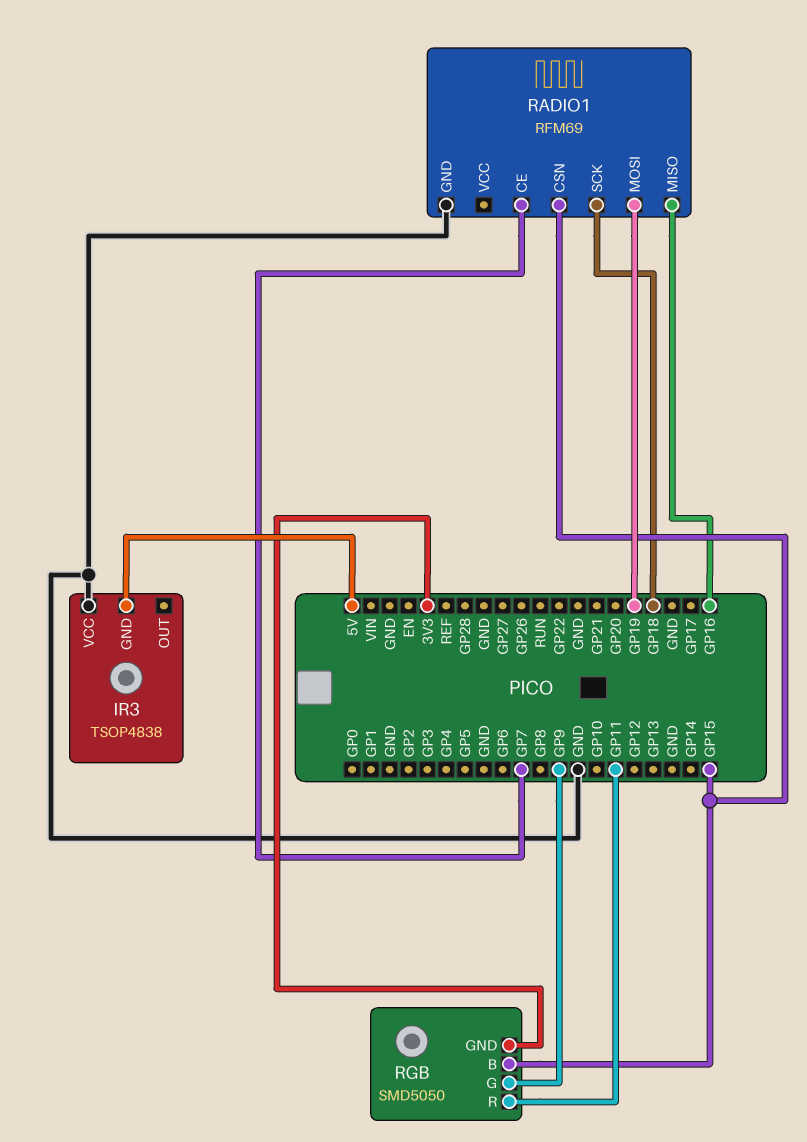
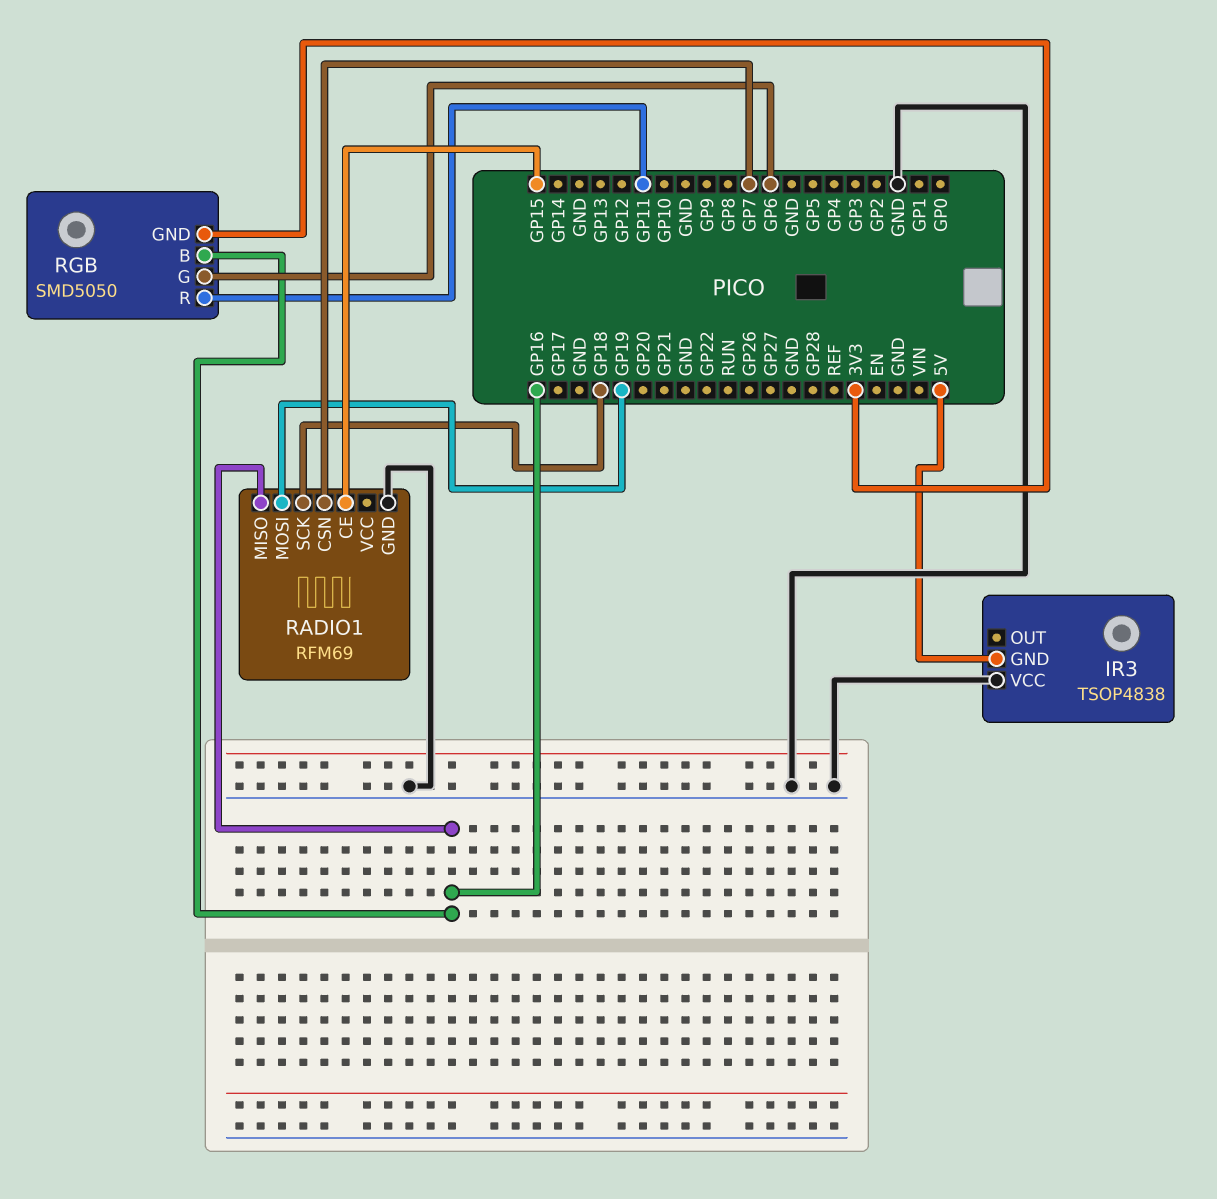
RADIO1 pin CE: GP7 -> GP15
RADIO1 pin CSN: GP15 -> GP7
RGB pin B: GP15 -> GP16
RGB pin G: GP9 -> GP6

